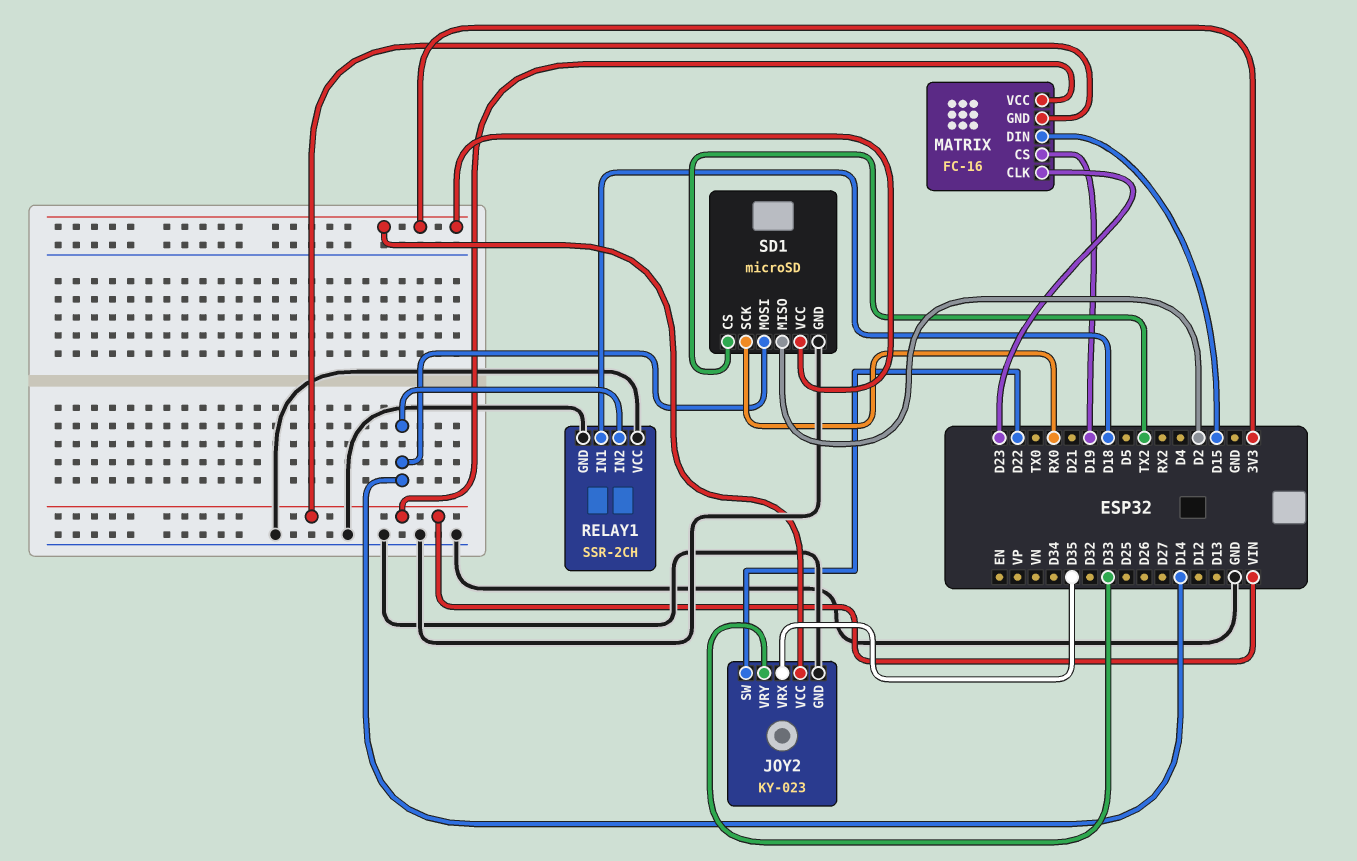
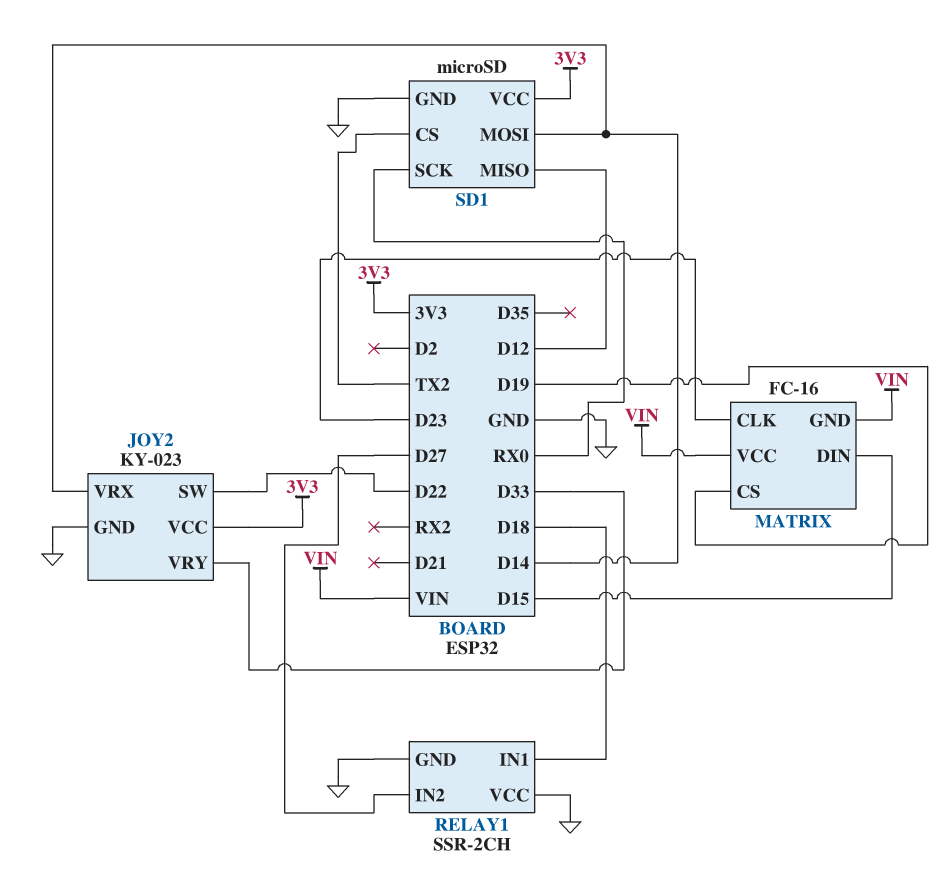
JOY2 pin VRX: D35 -> D14
RELAY1 pin IN2: D14 -> D27
SD1 pin MISO: D2 -> D12

